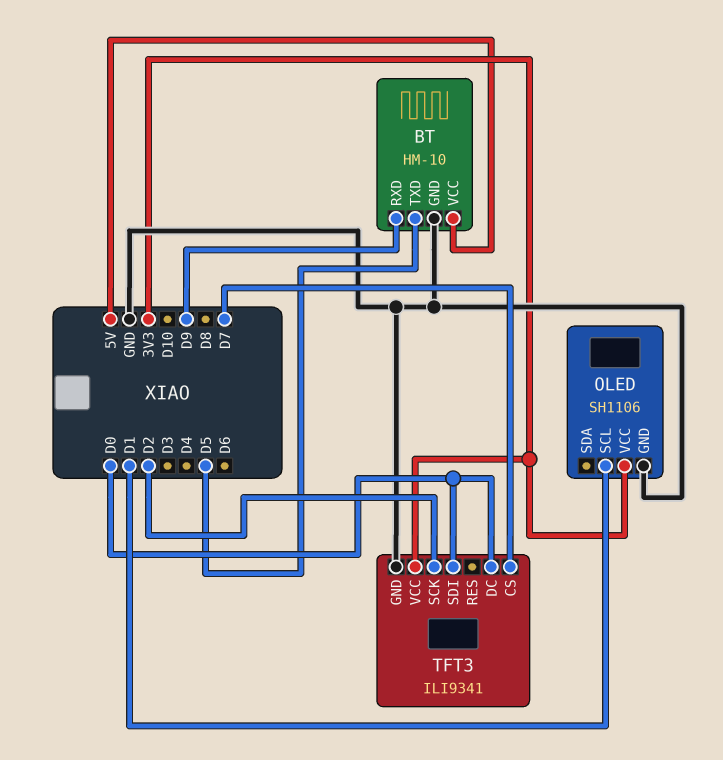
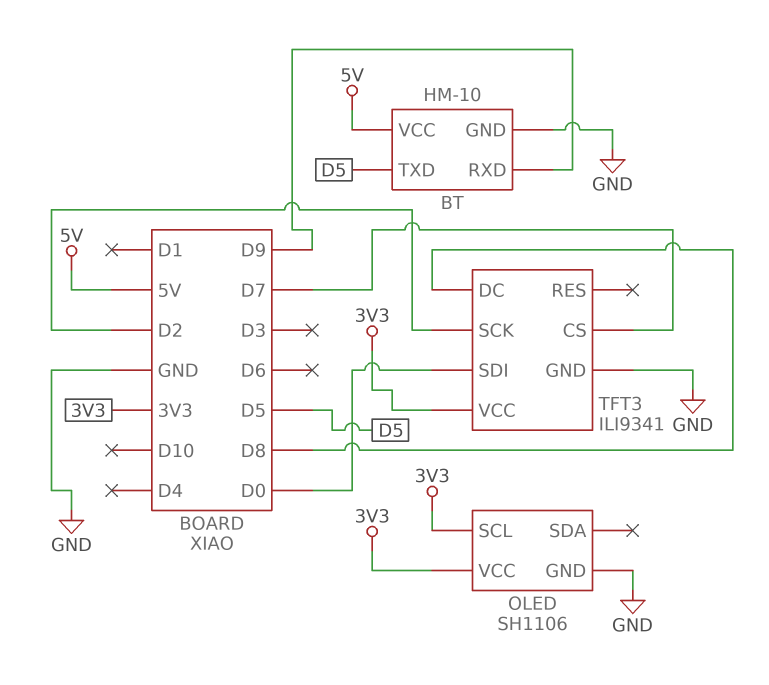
OLED pin SCL: D1 -> 3V3
TFT3 pin DC: D0 -> D8

